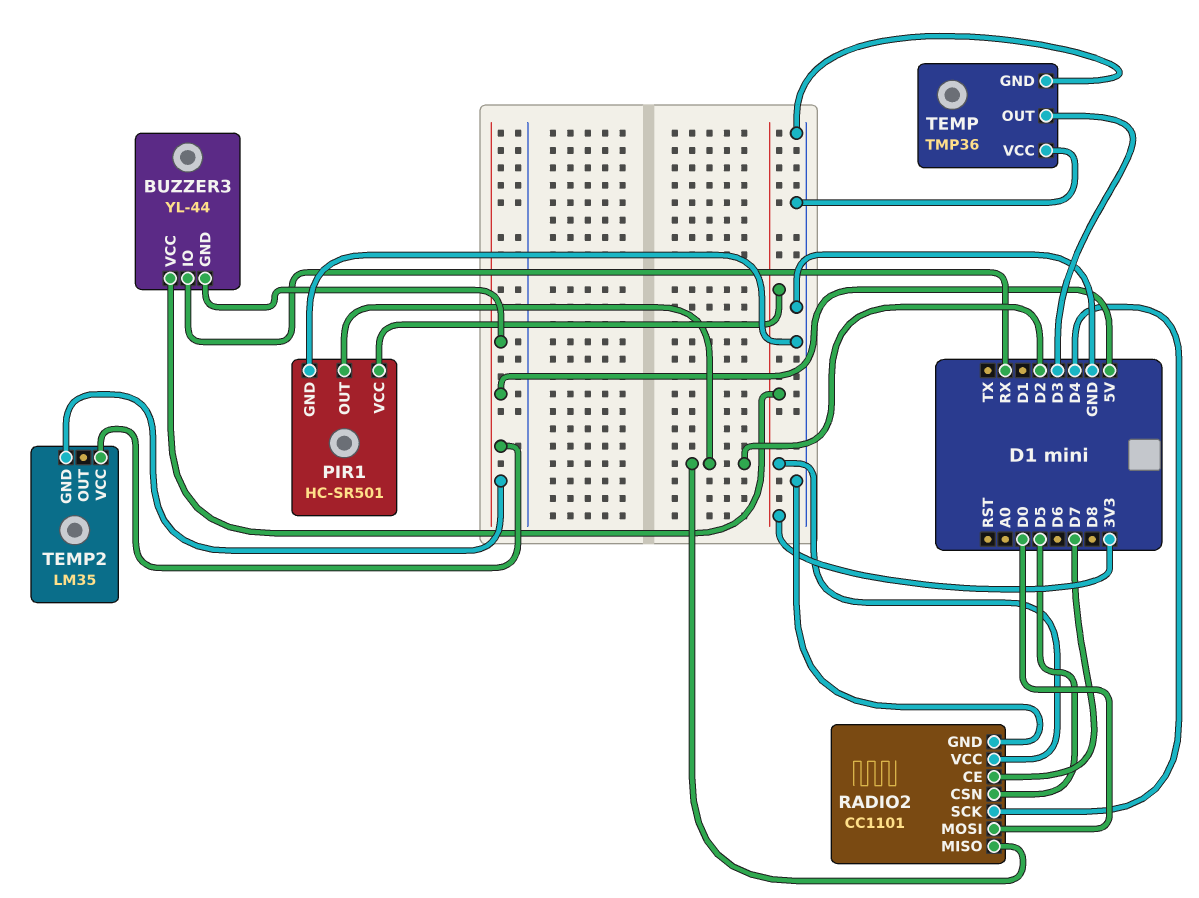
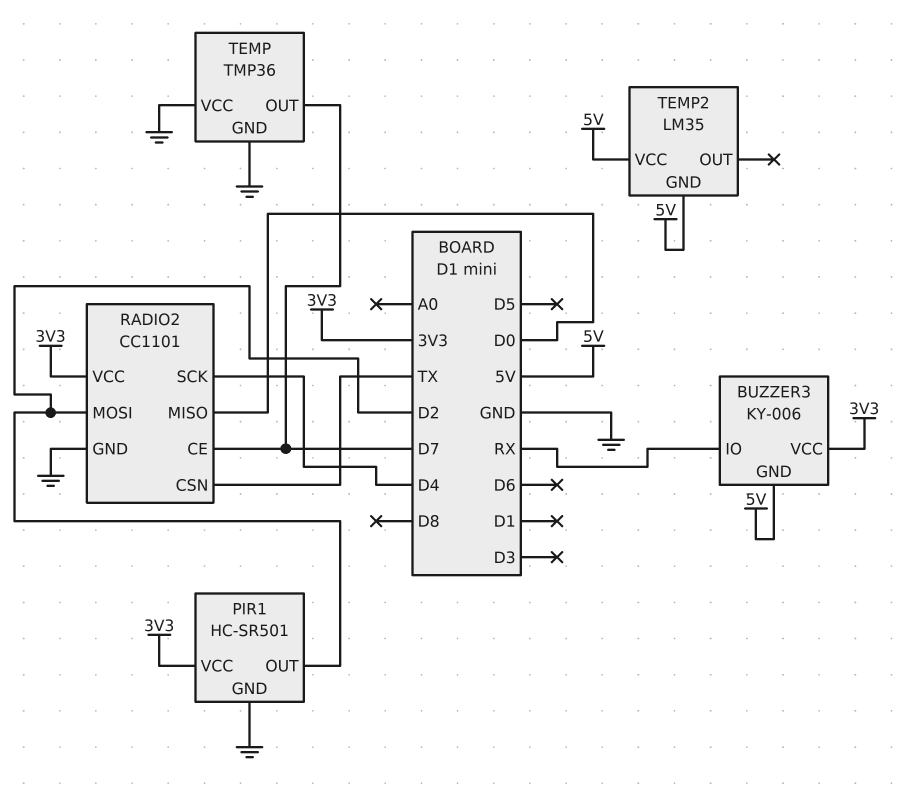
BUZZER3: YL-44 -> KY-006
RADIO2 pin CSN: D5 -> TX
RADIO2 pin MISO: D2 -> D0
RADIO2 pin MOSI: D0 -> D2
TEMP pin OUT: D3 -> D7

